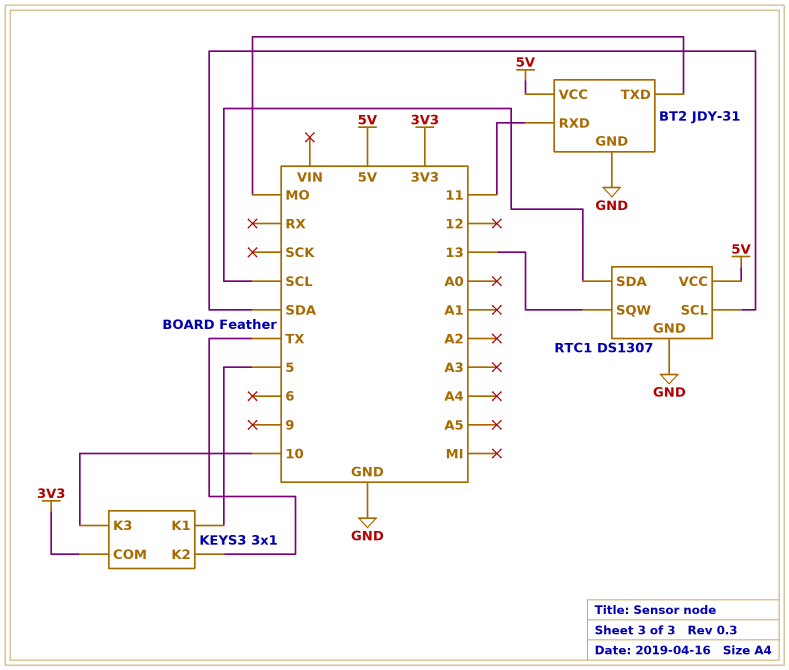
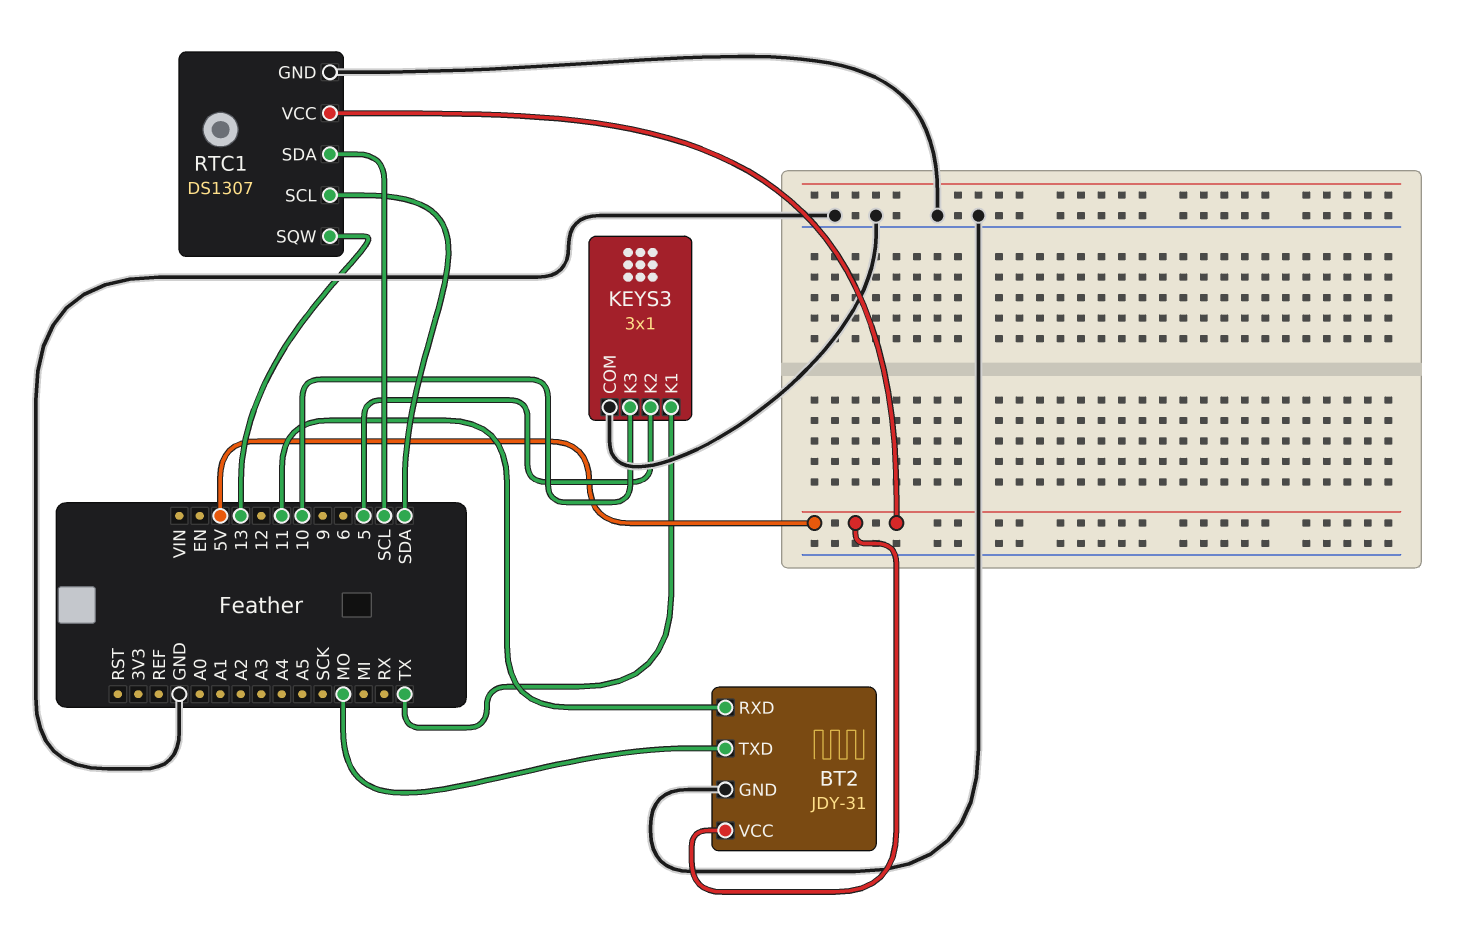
KEYS3 pin COM: 3V3 -> GND
KEYS3 pin K1: 5 -> TX
KEYS3 pin K2: TX -> 5

